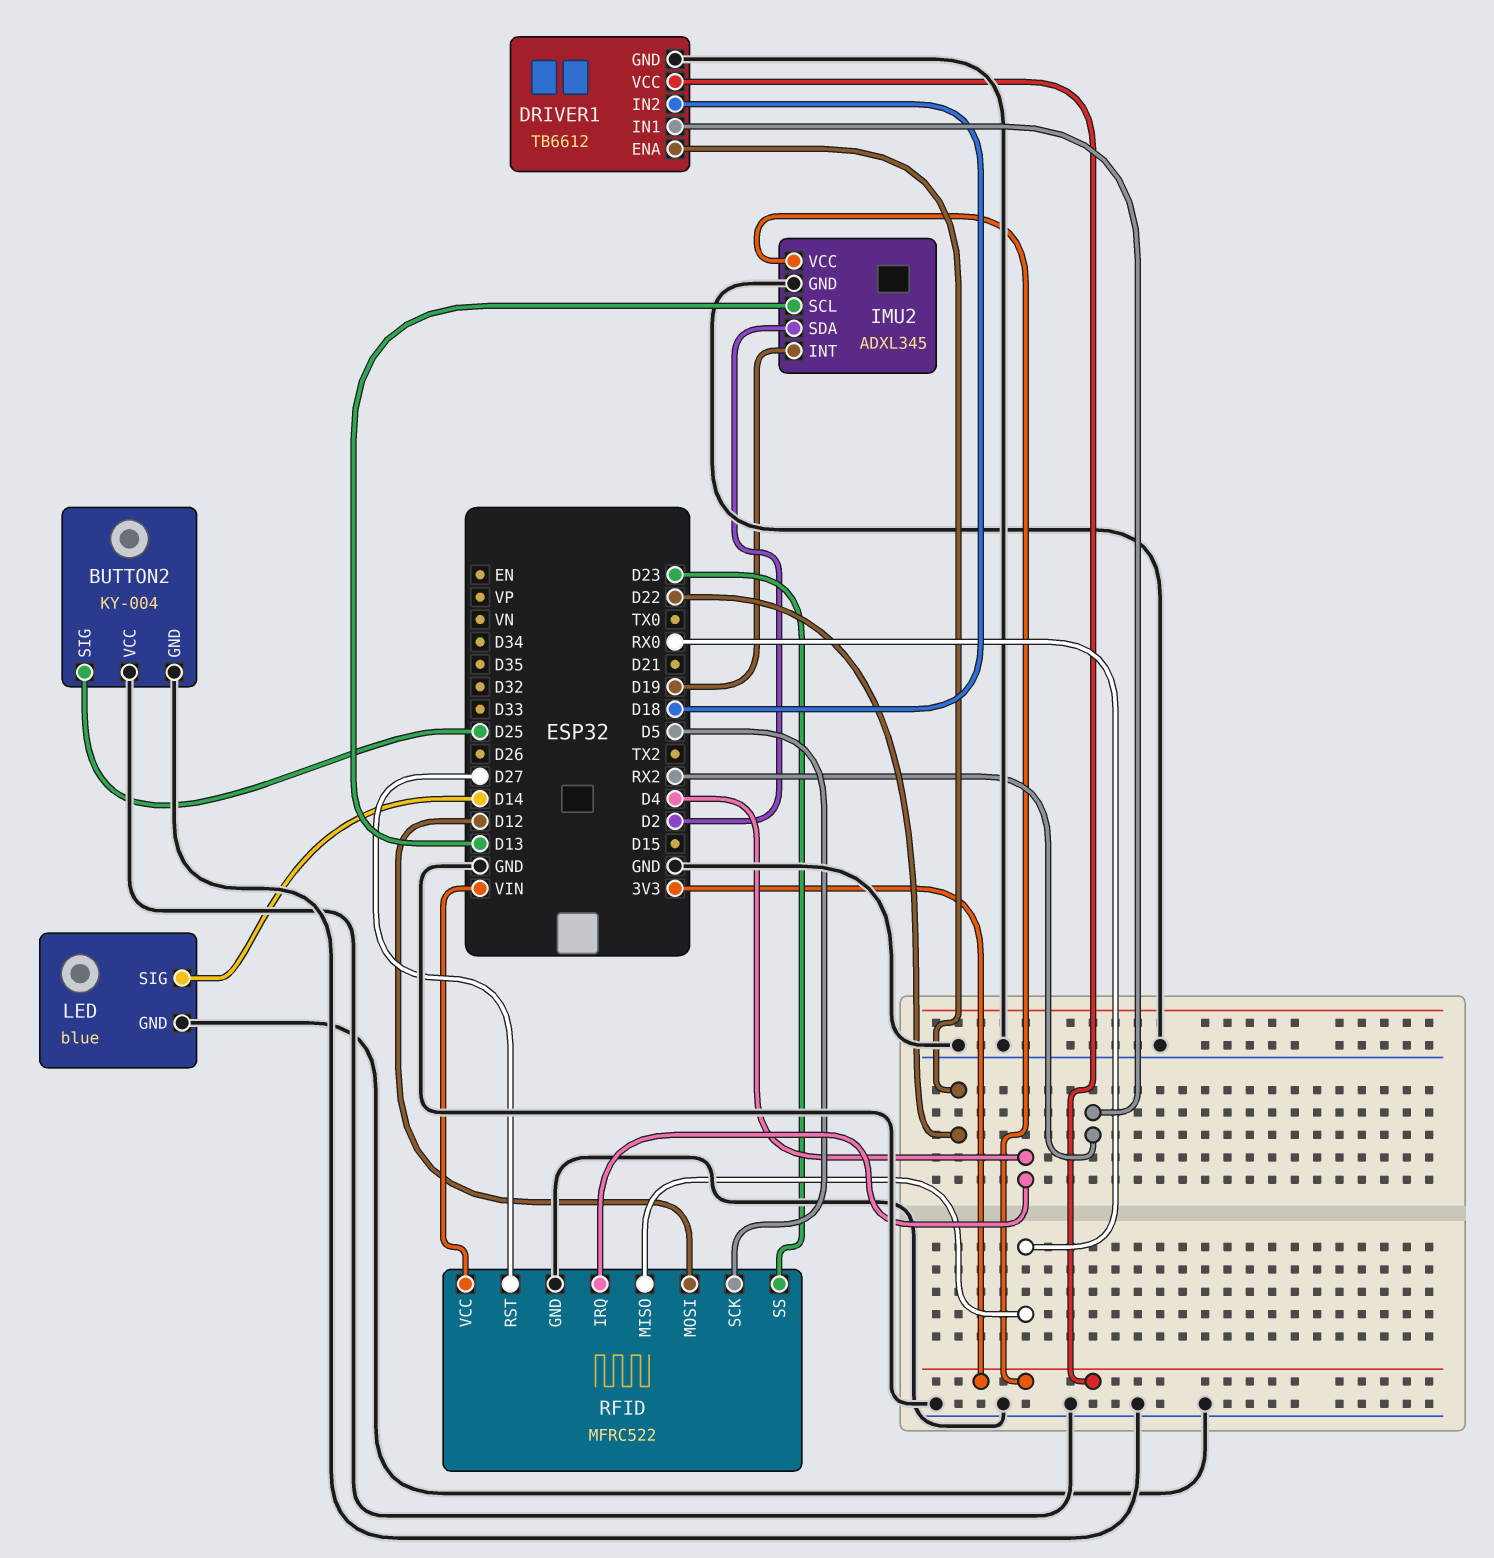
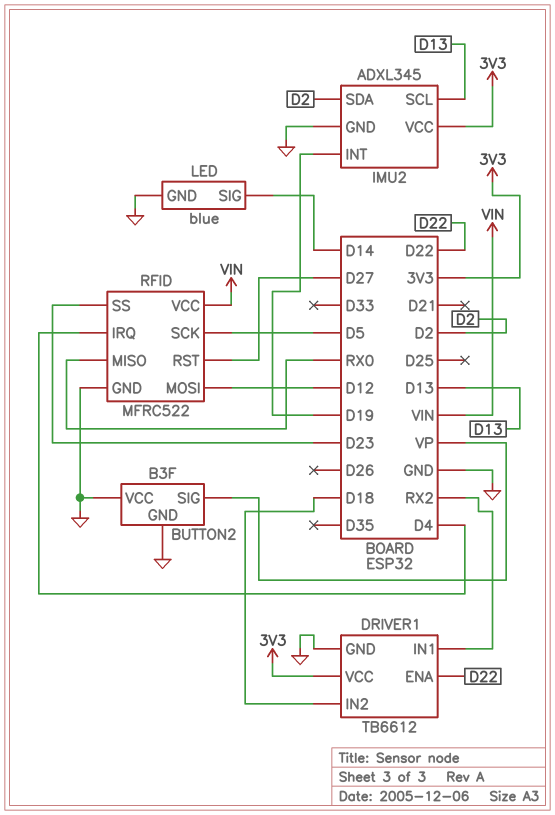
BUTTON2: KY-004 -> B3F
BUTTON2 pin SIG: D25 -> VP

